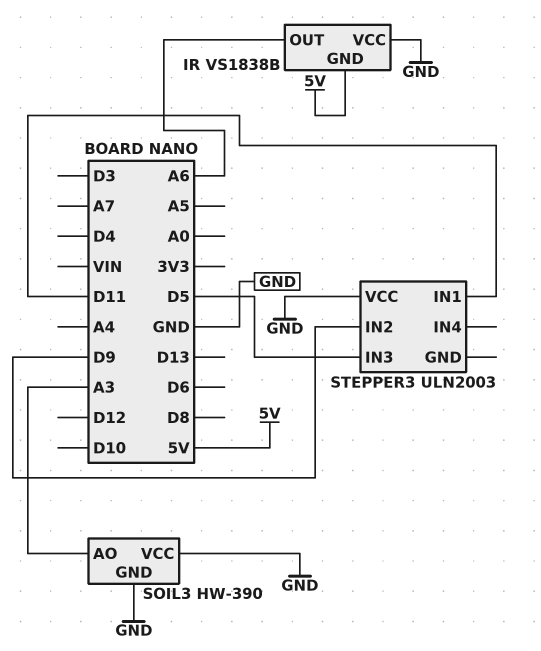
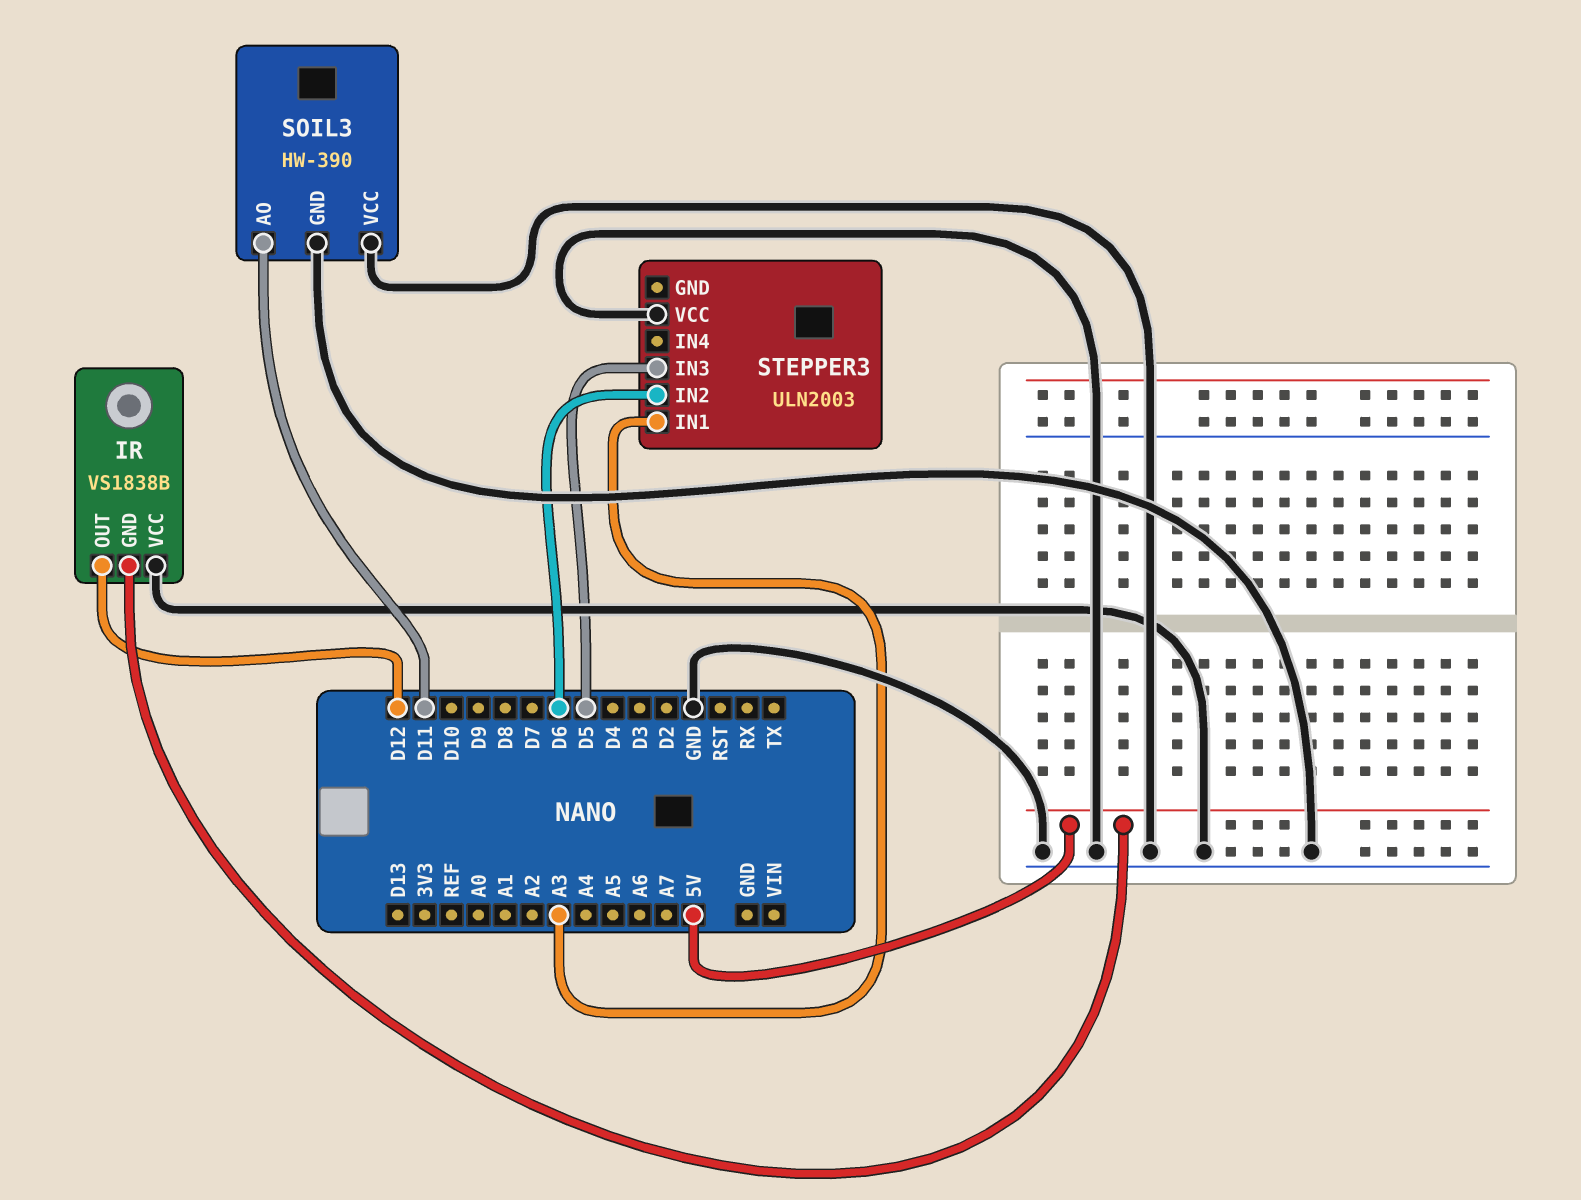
IR pin OUT: A6 -> D12
SOIL3 pin AO: A3 -> D11
STEPPER3 pin IN1: D11 -> A3
STEPPER3 pin IN2: D9 -> D6

